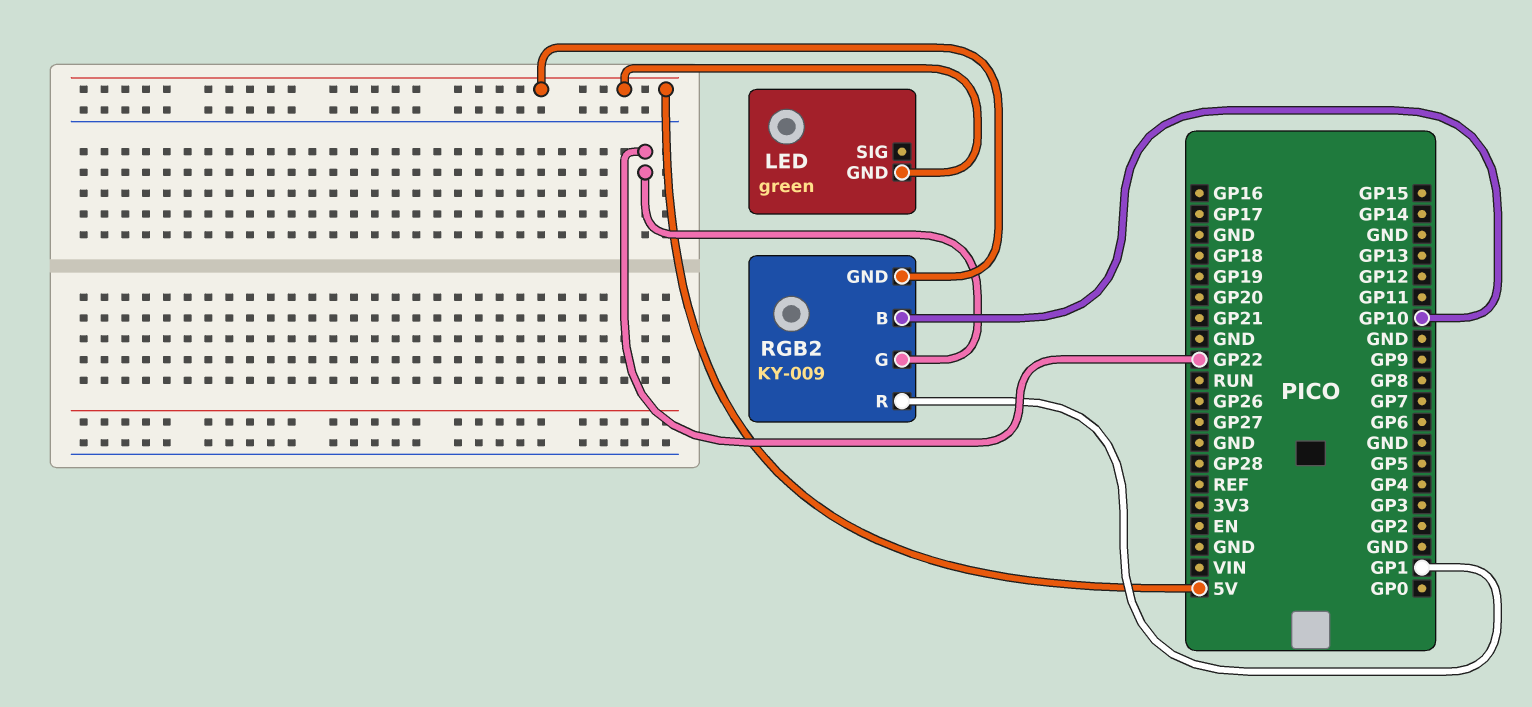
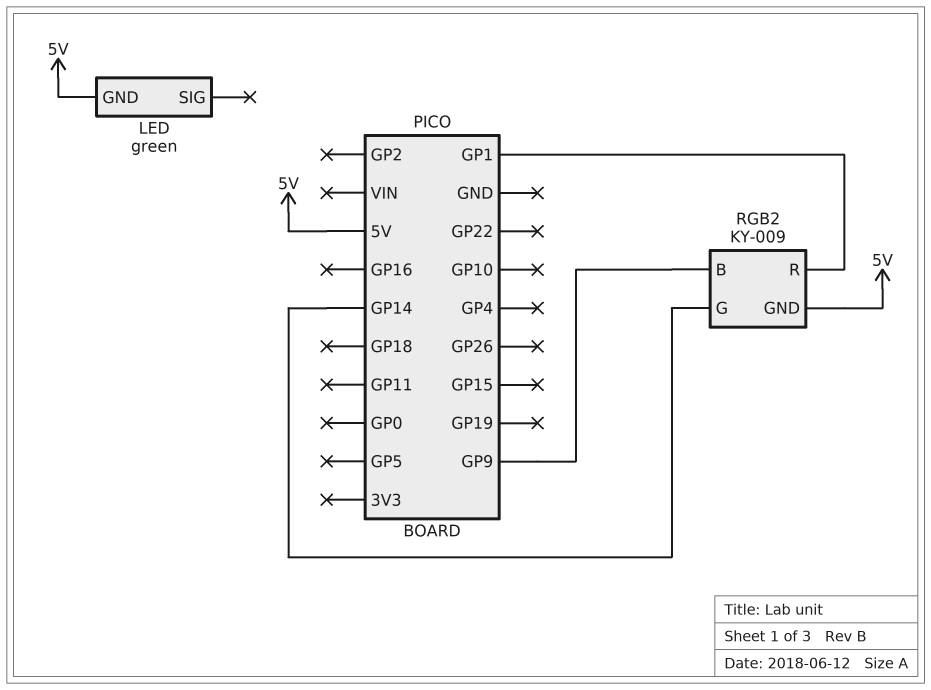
RGB2 pin B: GP10 -> GP9
RGB2 pin G: GP22 -> GP14

